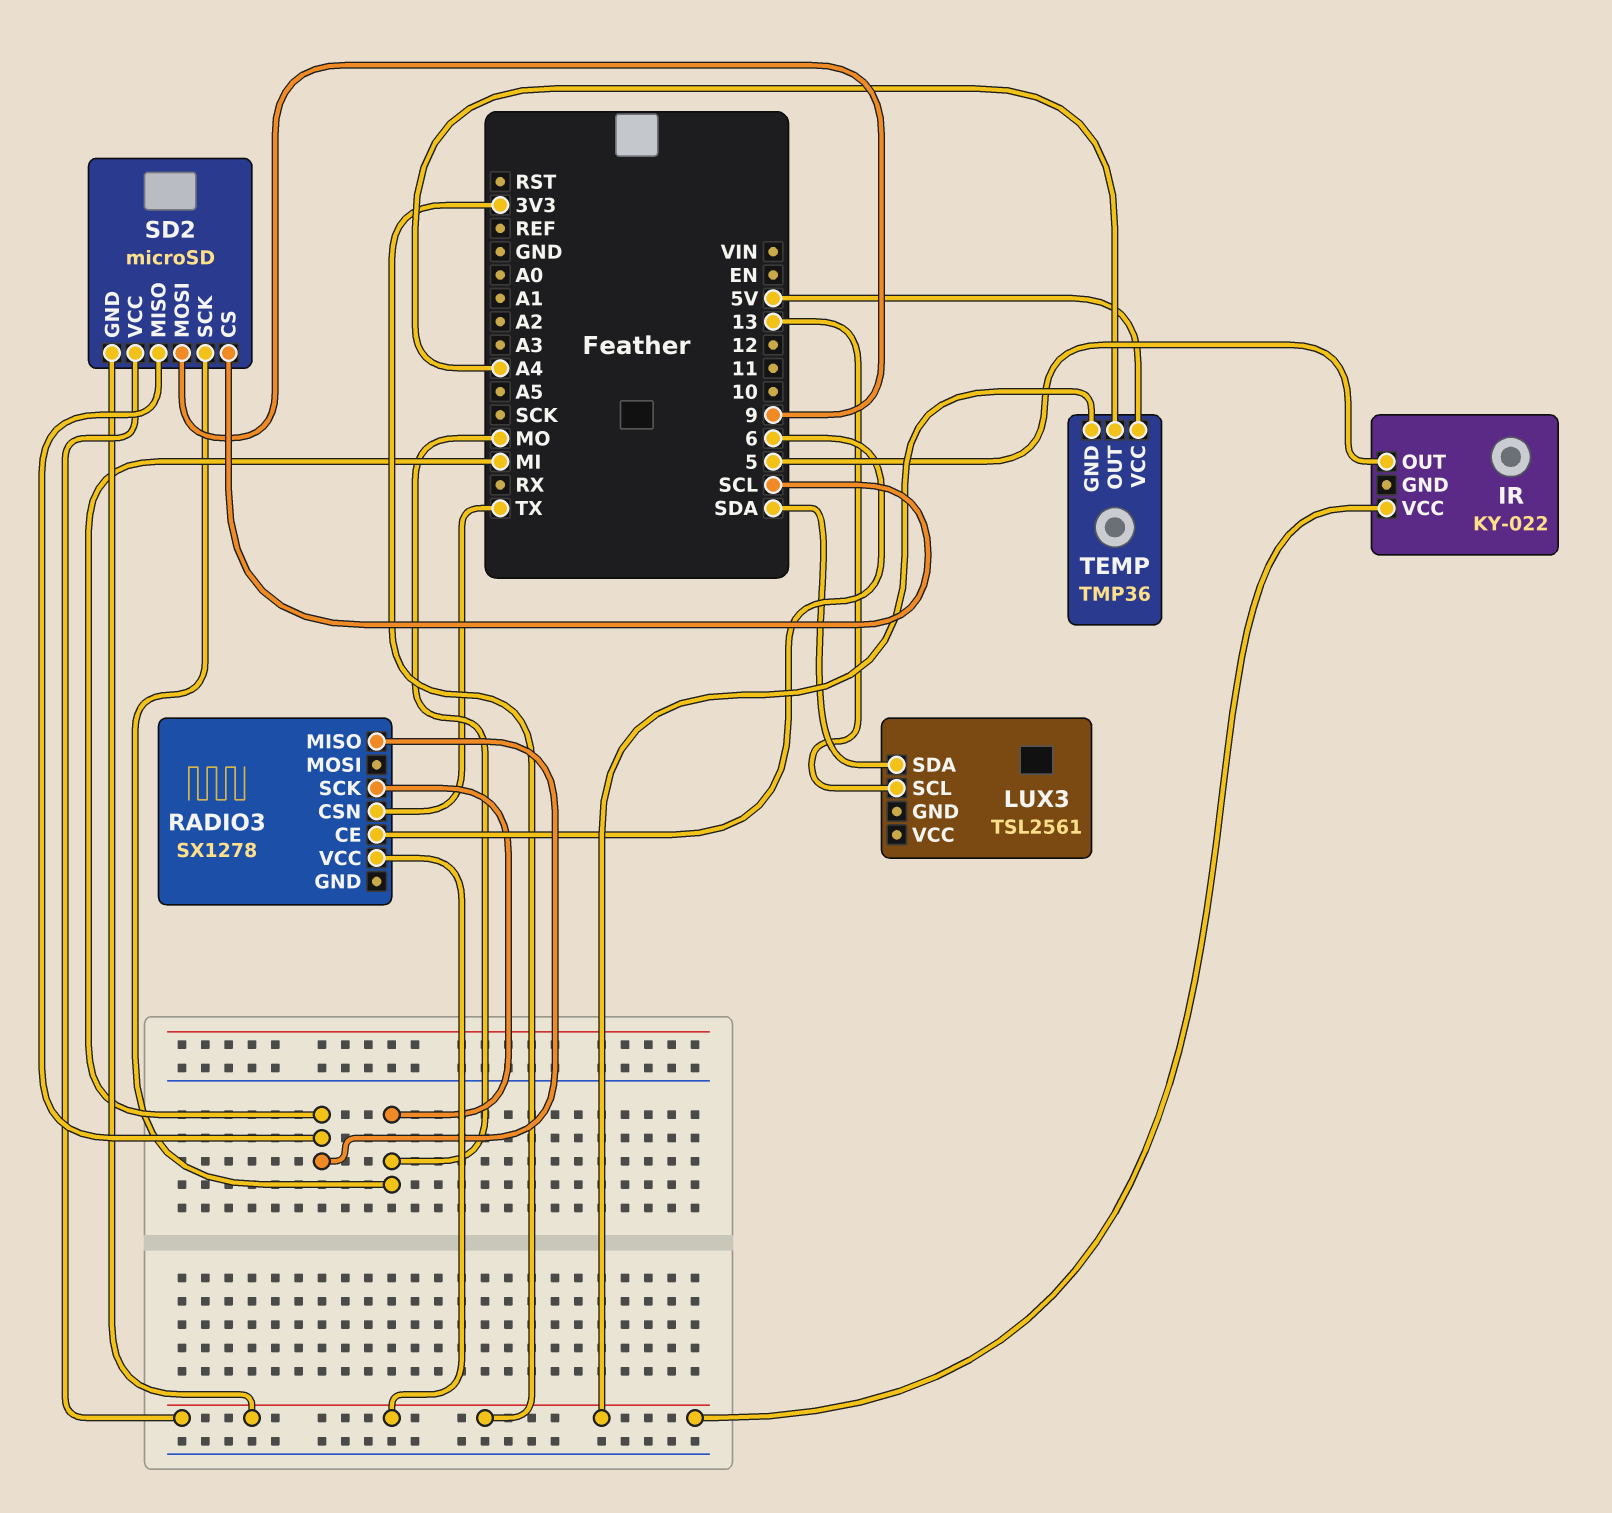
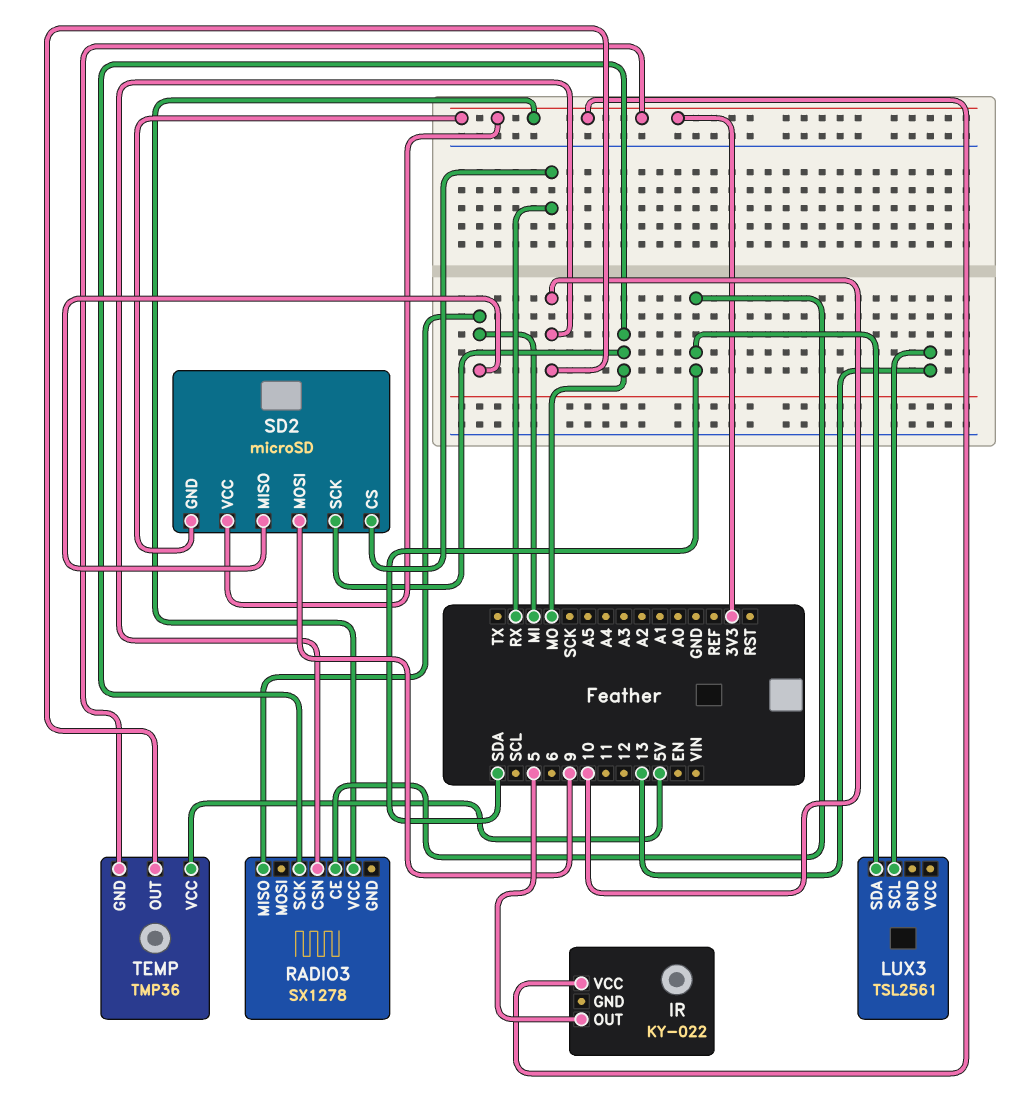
RADIO3 pin CE: 6 -> SDA
RADIO3 pin CSN: TX -> 10
SD2 pin CS: SCL -> RX
TEMP pin OUT: A4 -> 10

